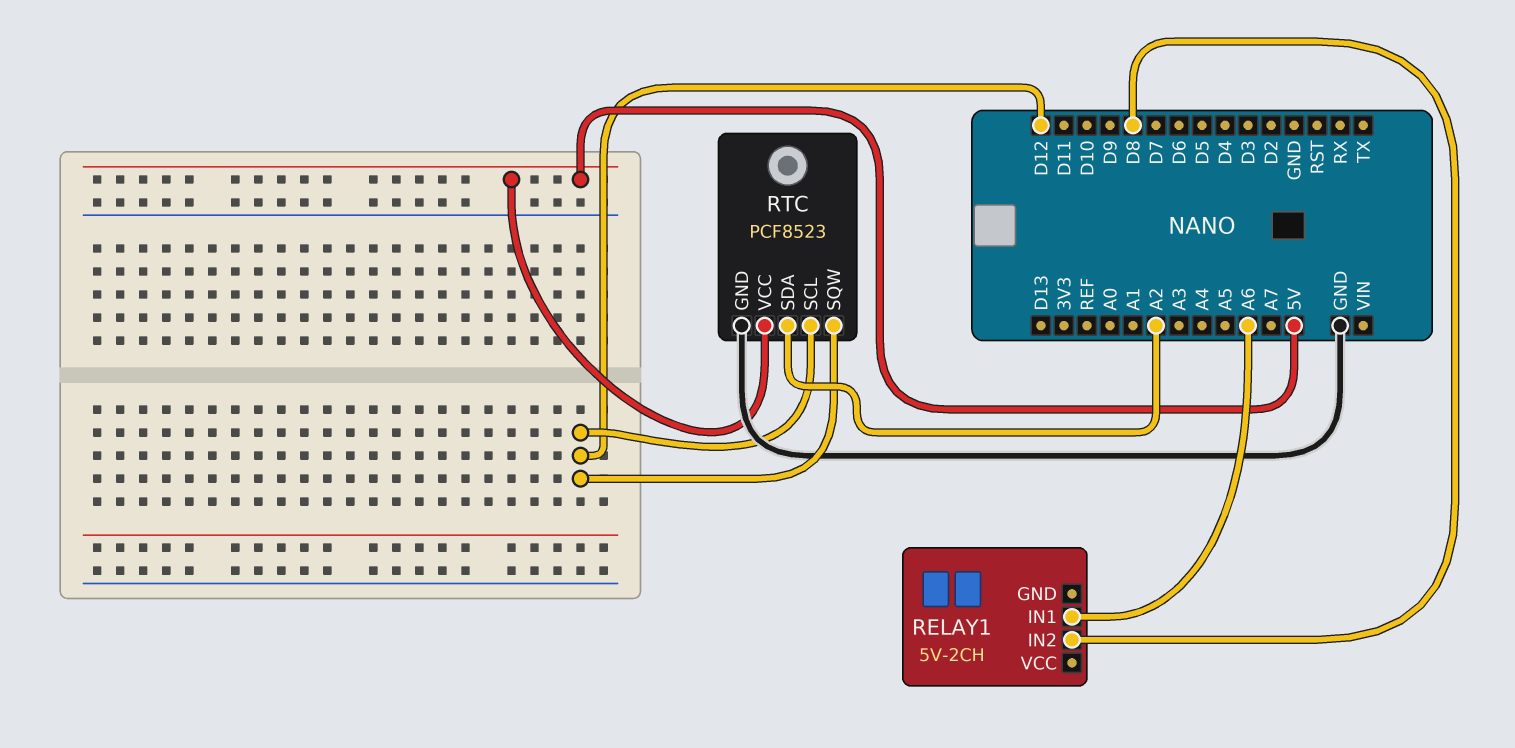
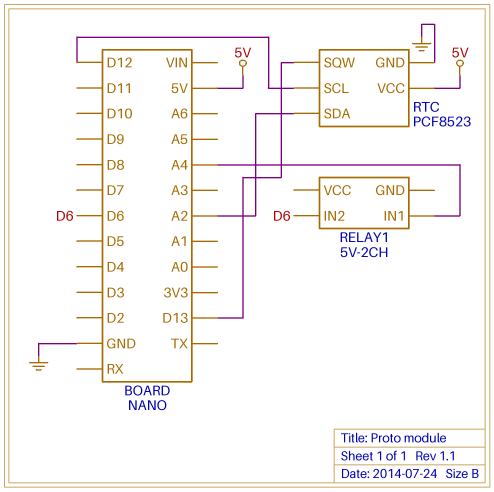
RELAY1 pin IN1: A6 -> A4
RELAY1 pin IN2: D8 -> D6
RTC pin SQW: D12 -> D13

